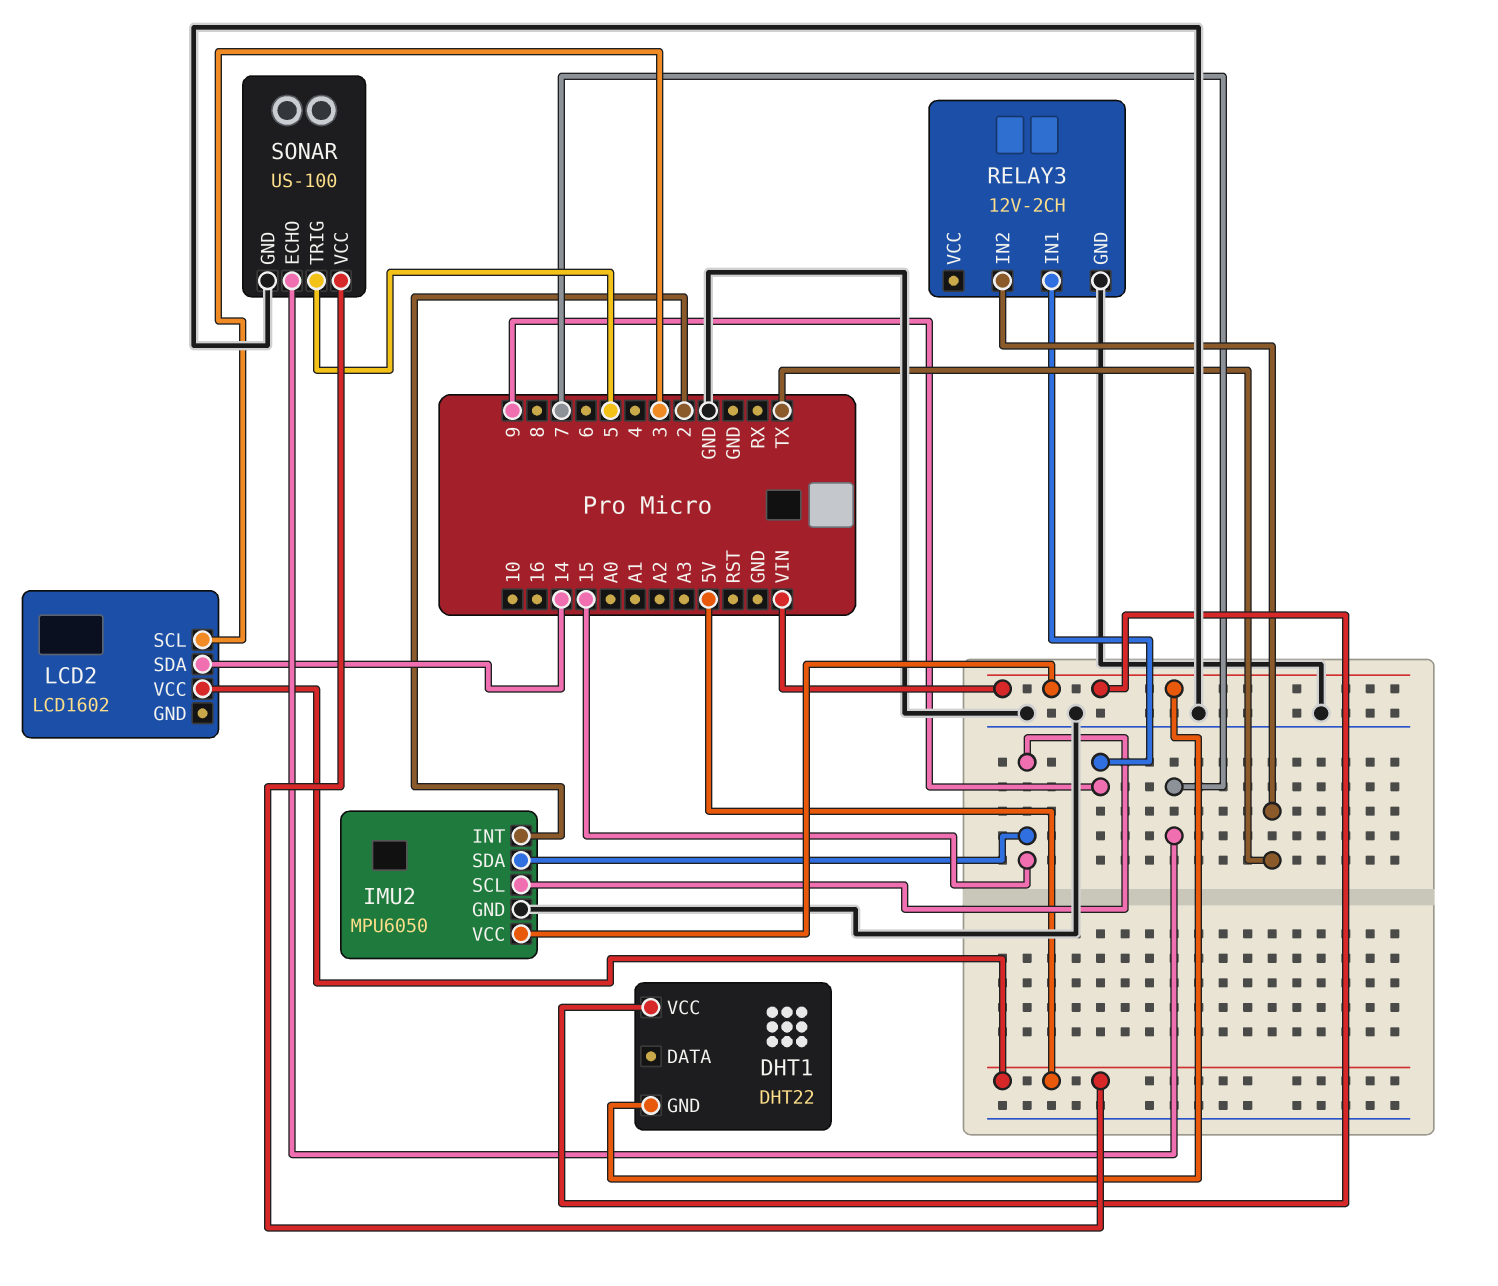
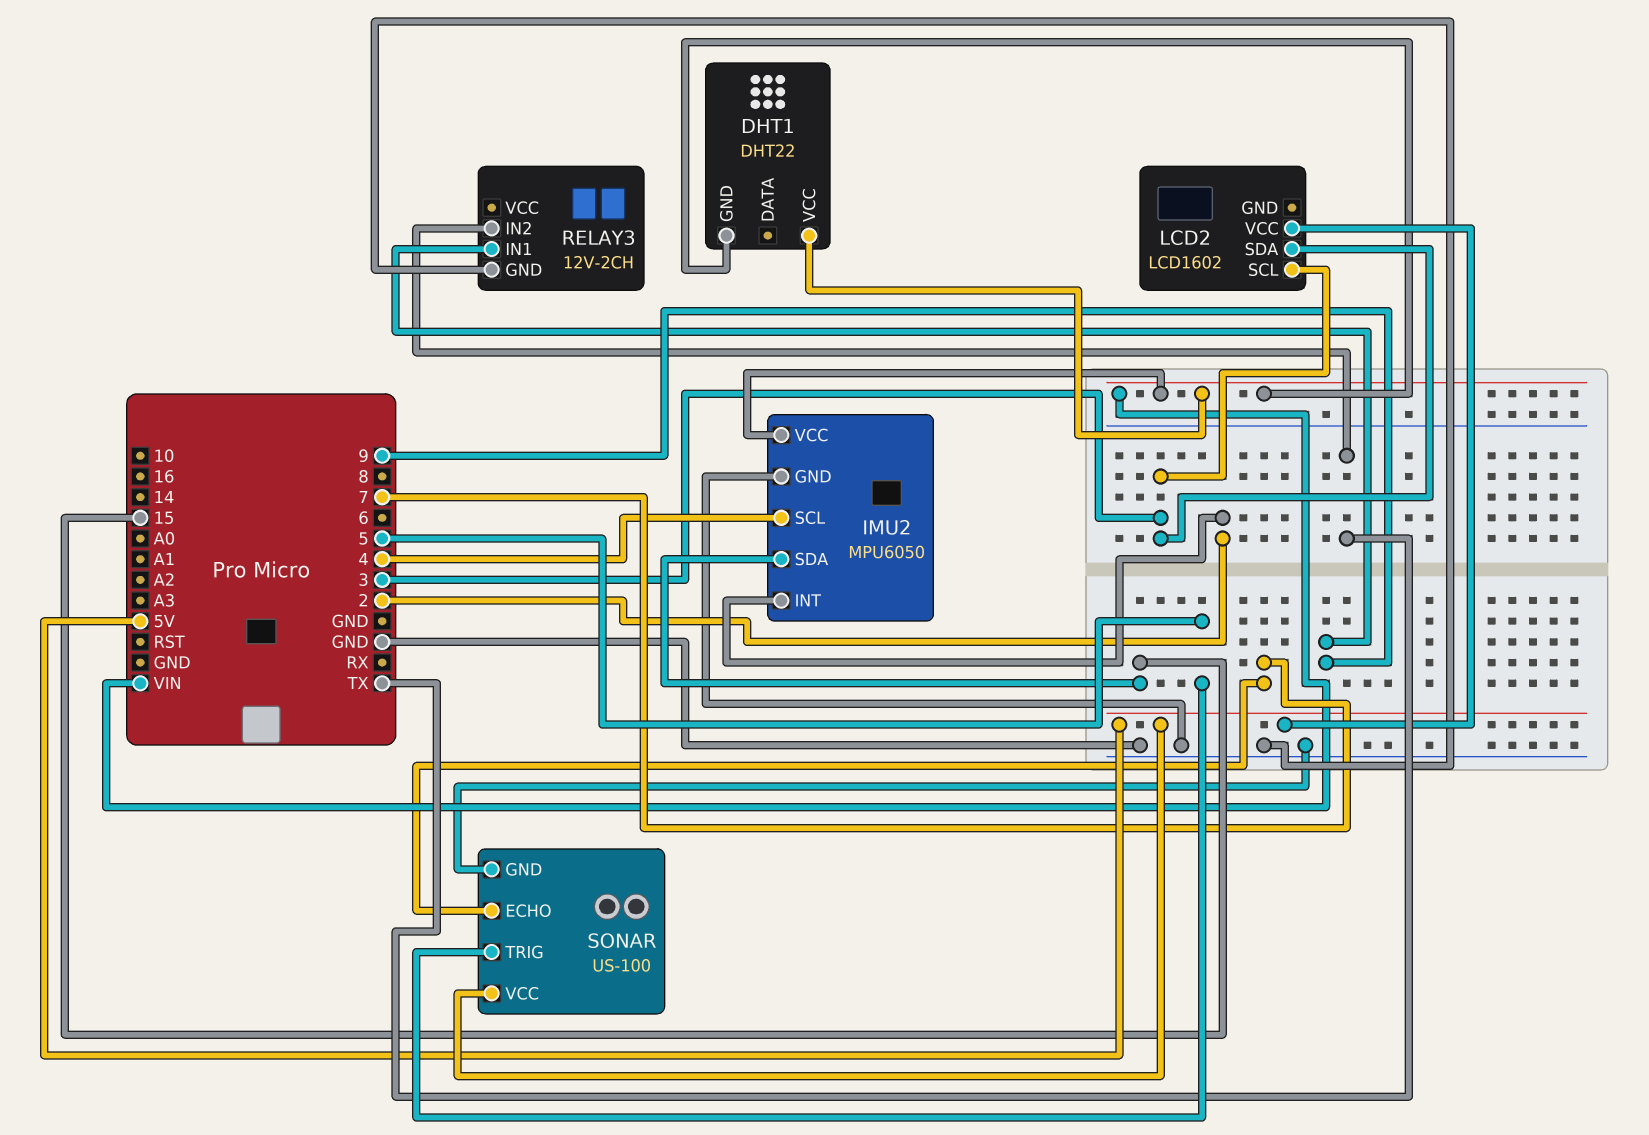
IMU2 pin SCL: 15 -> 4
LCD2 pin SDA: 14 -> 3

